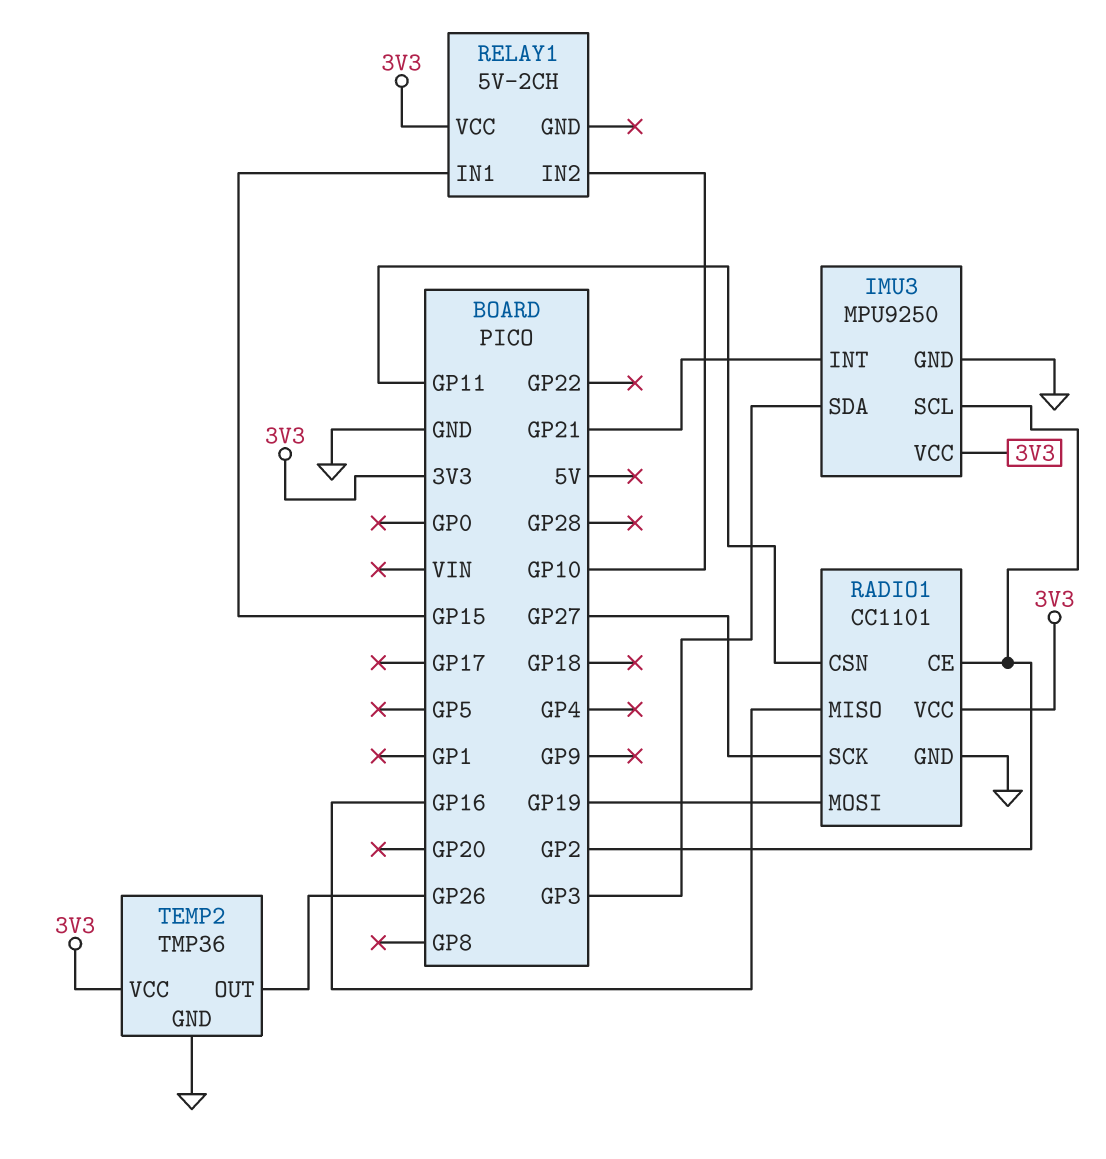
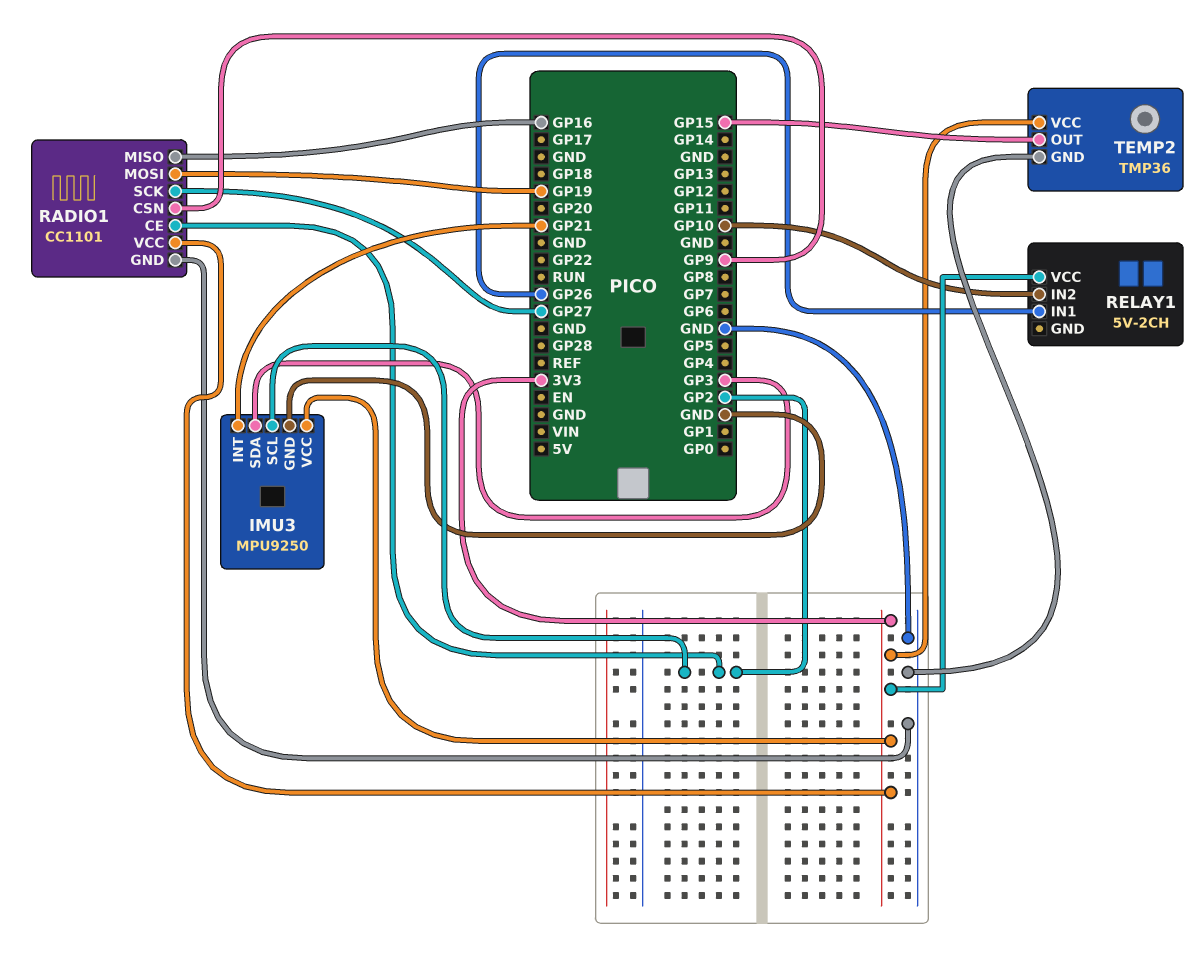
RADIO1 pin CSN: GP11 -> GP9
RELAY1 pin IN1: GP15 -> GP26
TEMP2 pin OUT: GP26 -> GP15

